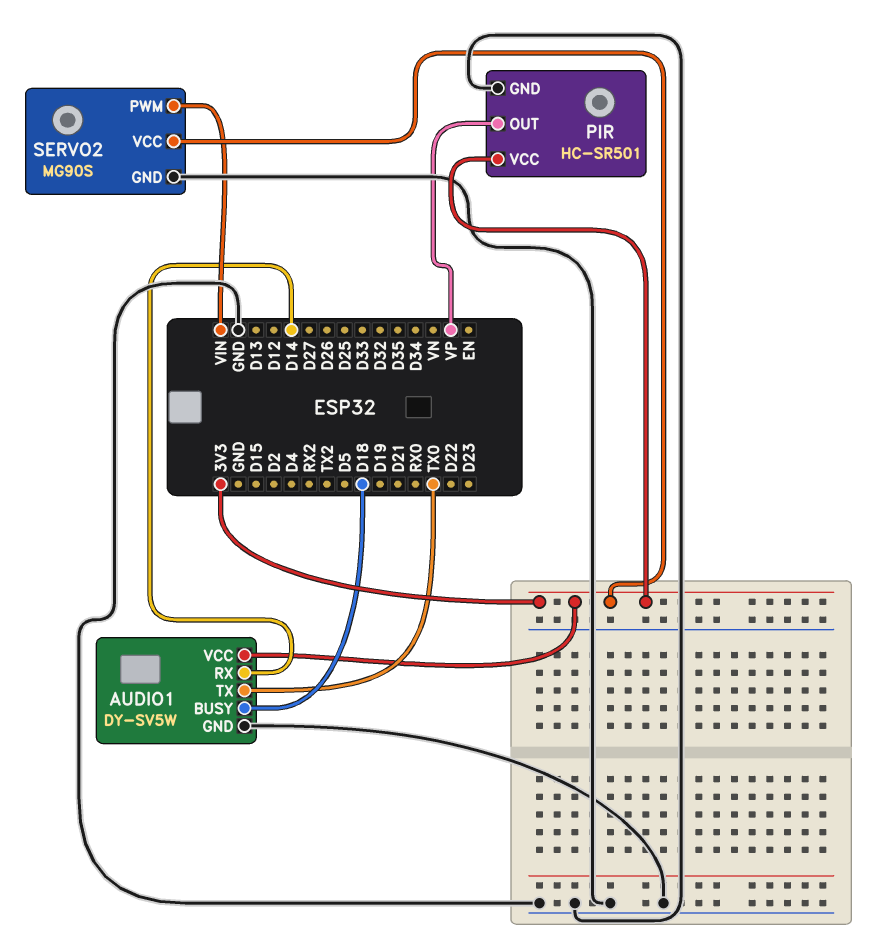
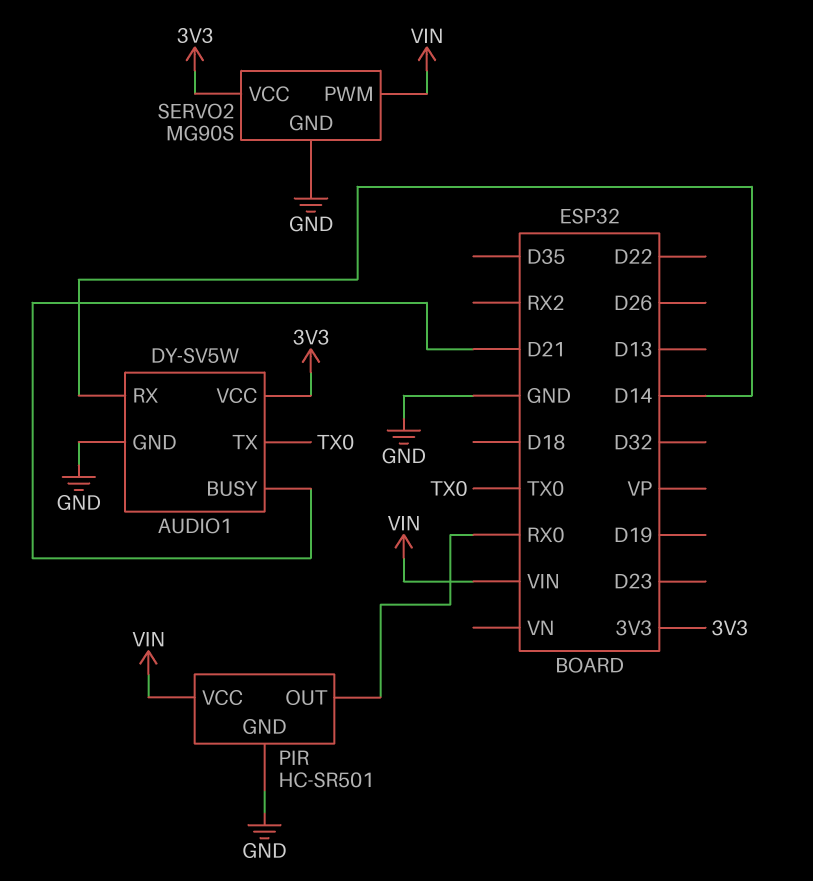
AUDIO1 pin BUSY: D18 -> D21
PIR pin OUT: VP -> RX0
PIR pin VCC: 3V3 -> VIN

